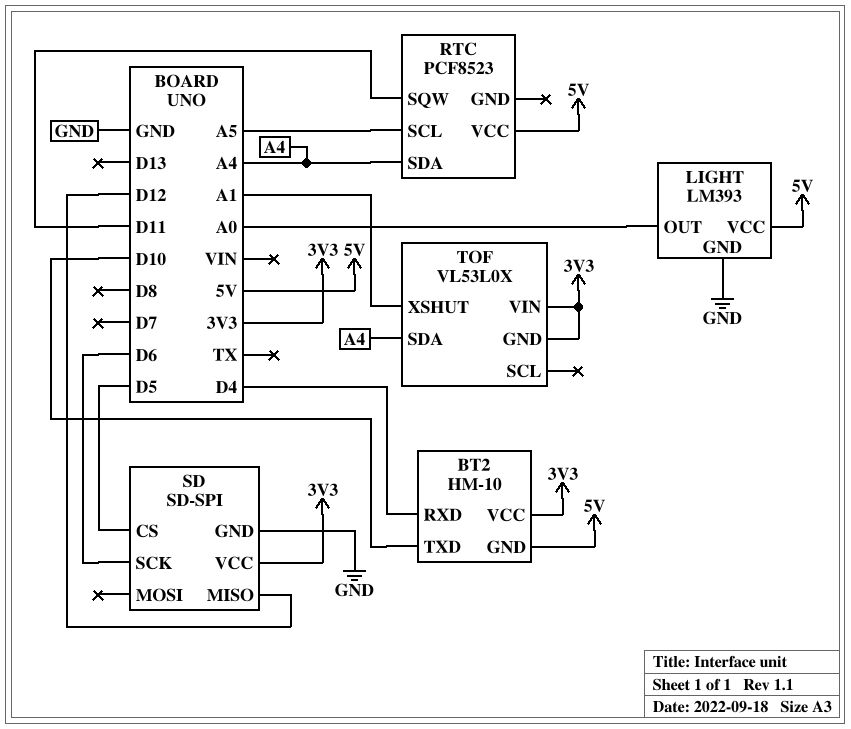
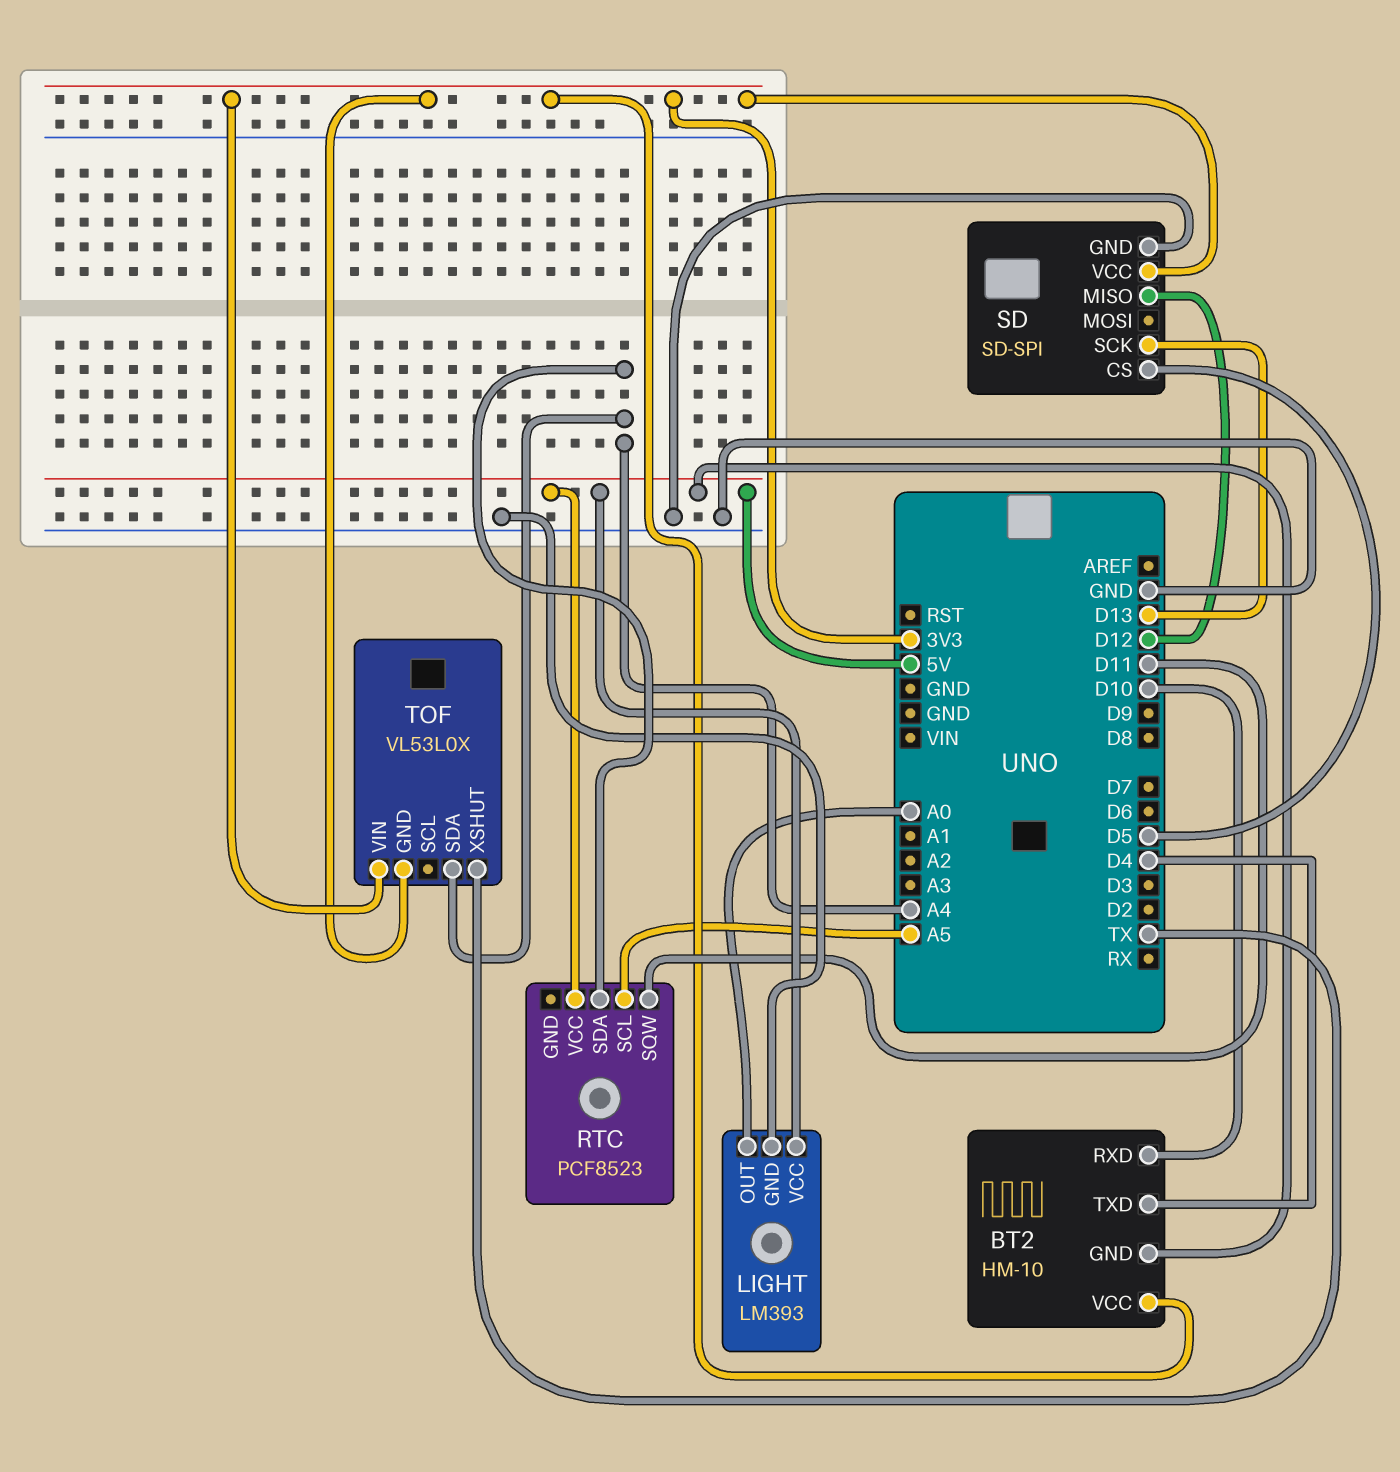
BT2 pin RXD: D4 -> D10
BT2 pin TXD: D10 -> D4
SD pin SCK: D6 -> D13
TOF pin XSHUT: A1 -> TX

